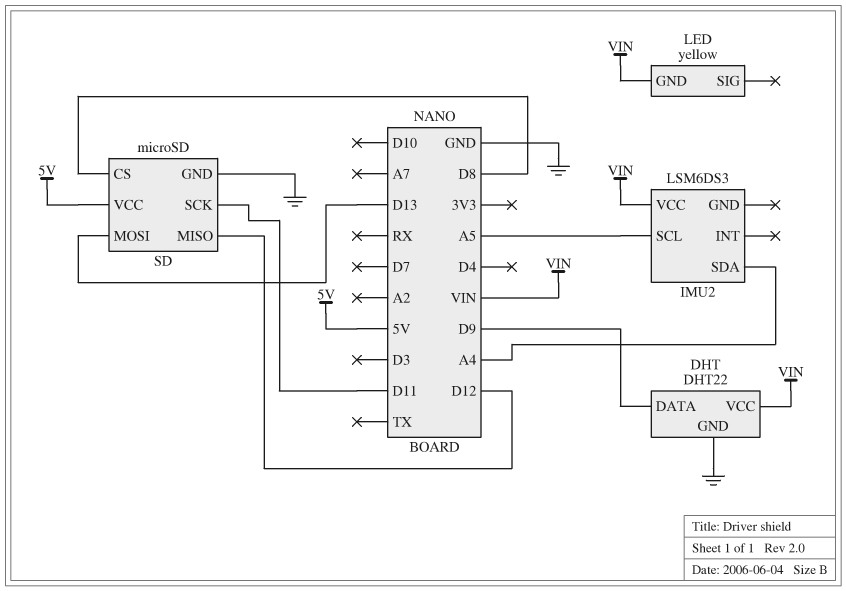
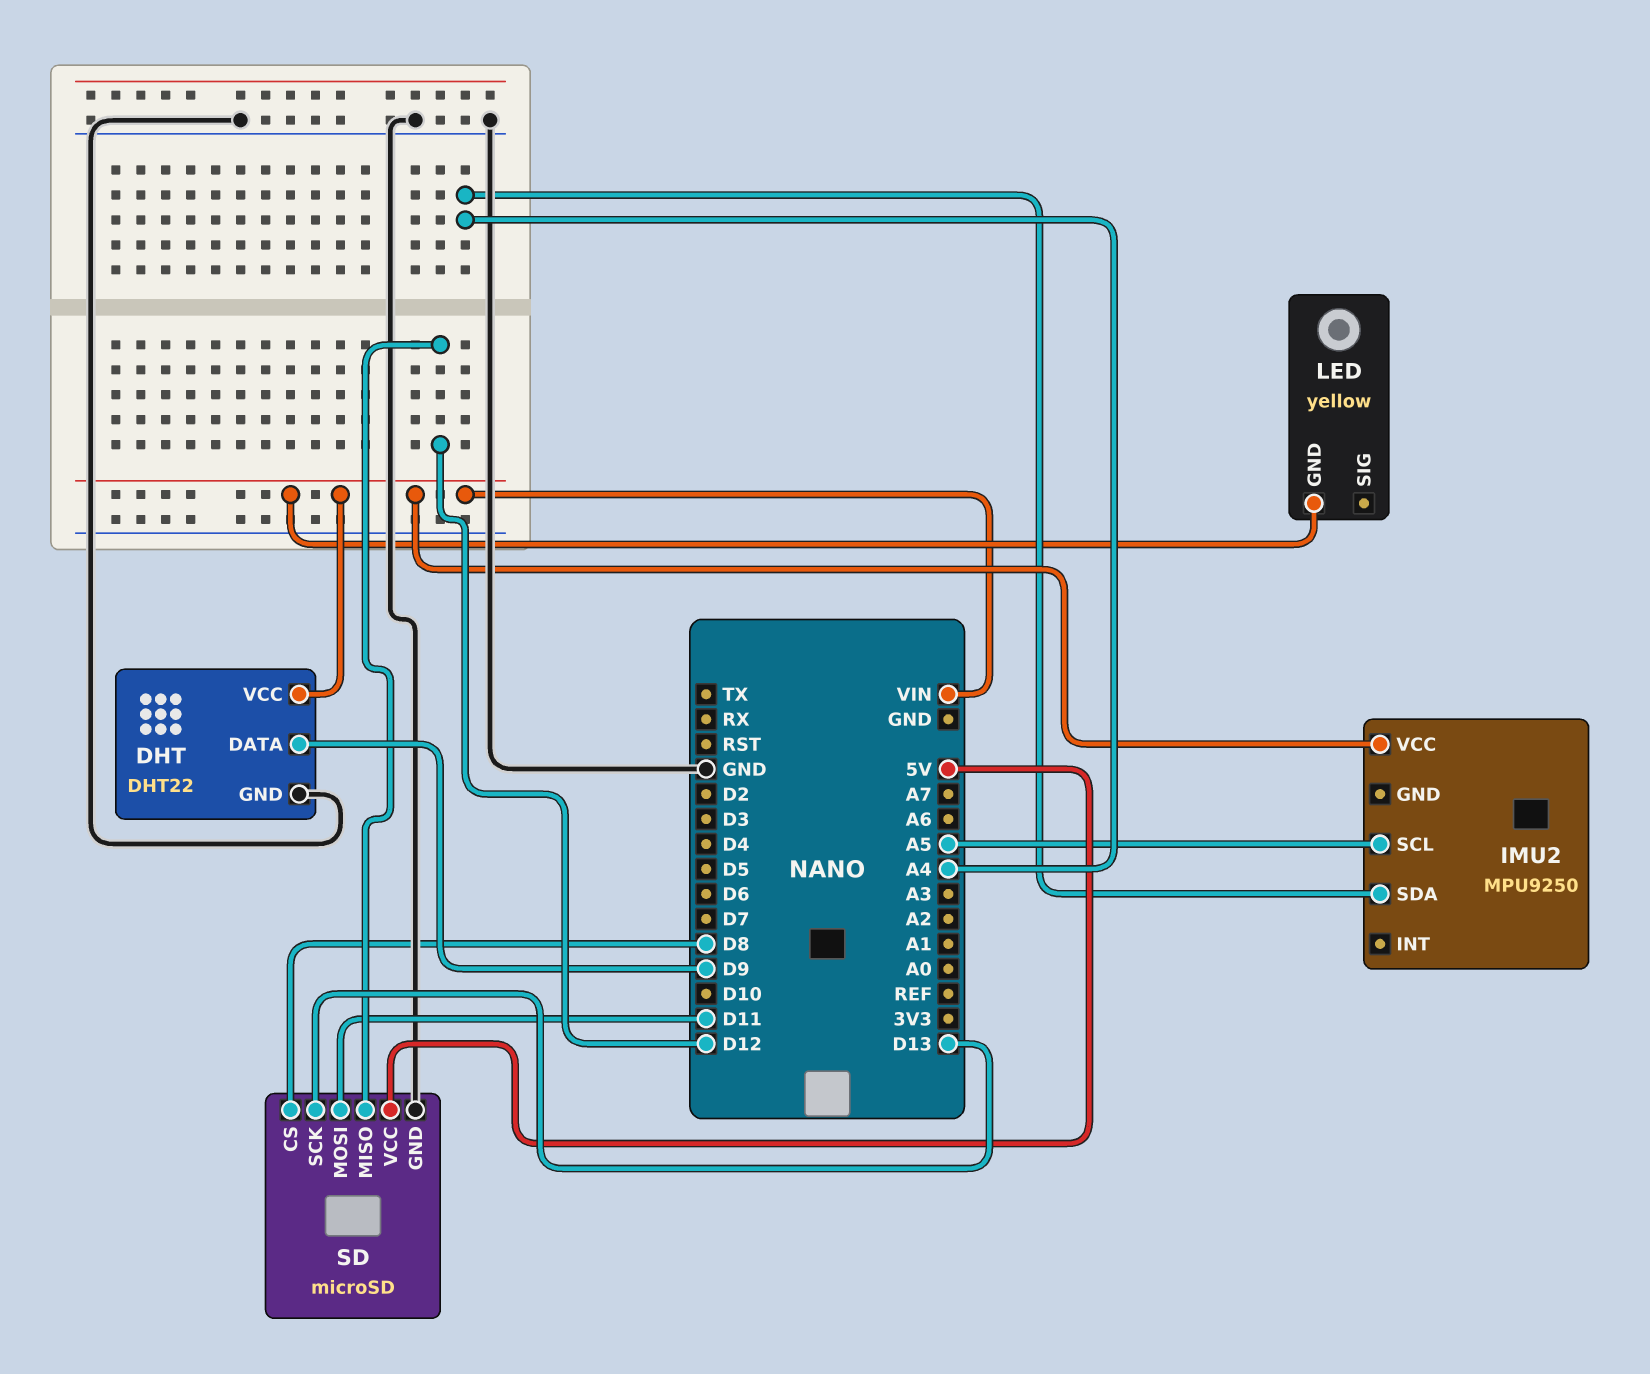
IMU2: LSM6DS3 -> MPU9250
SD pin MOSI: D13 -> D11
SD pin SCK: D11 -> D13

